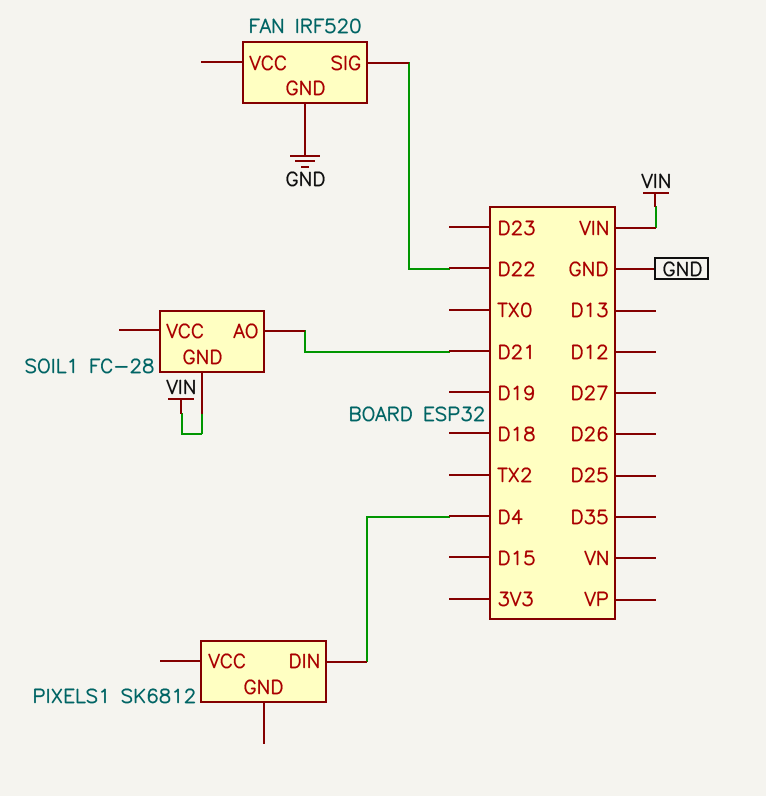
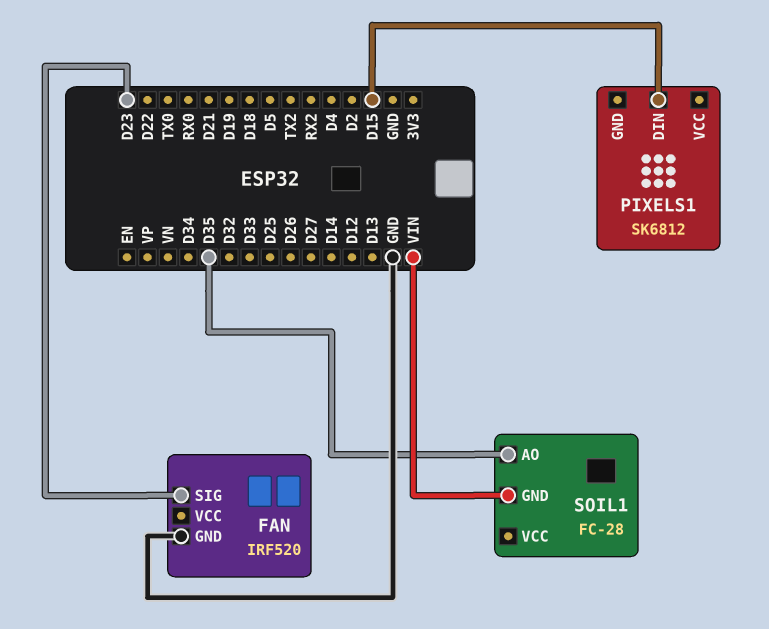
FAN pin SIG: D22 -> D23
PIXELS1 pin DIN: D4 -> D15
SOIL1 pin AO: D21 -> D35

